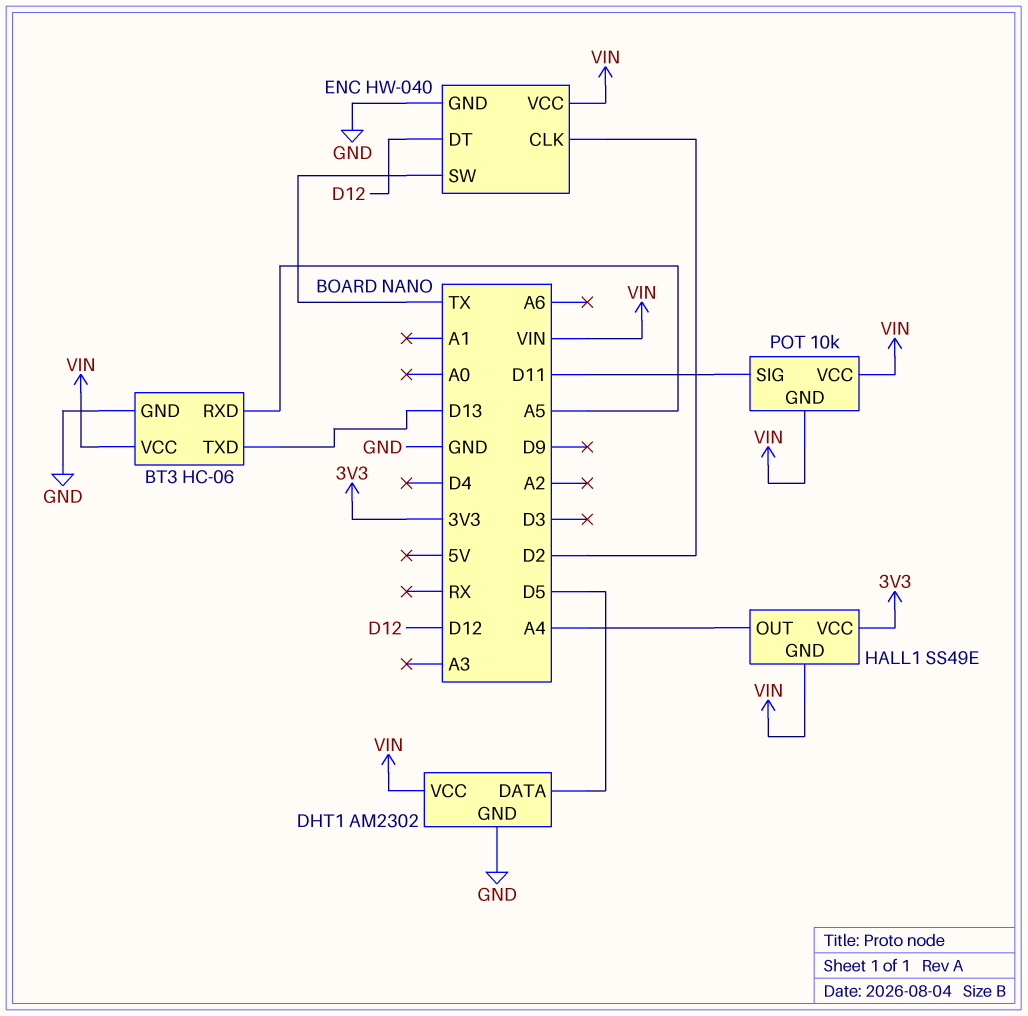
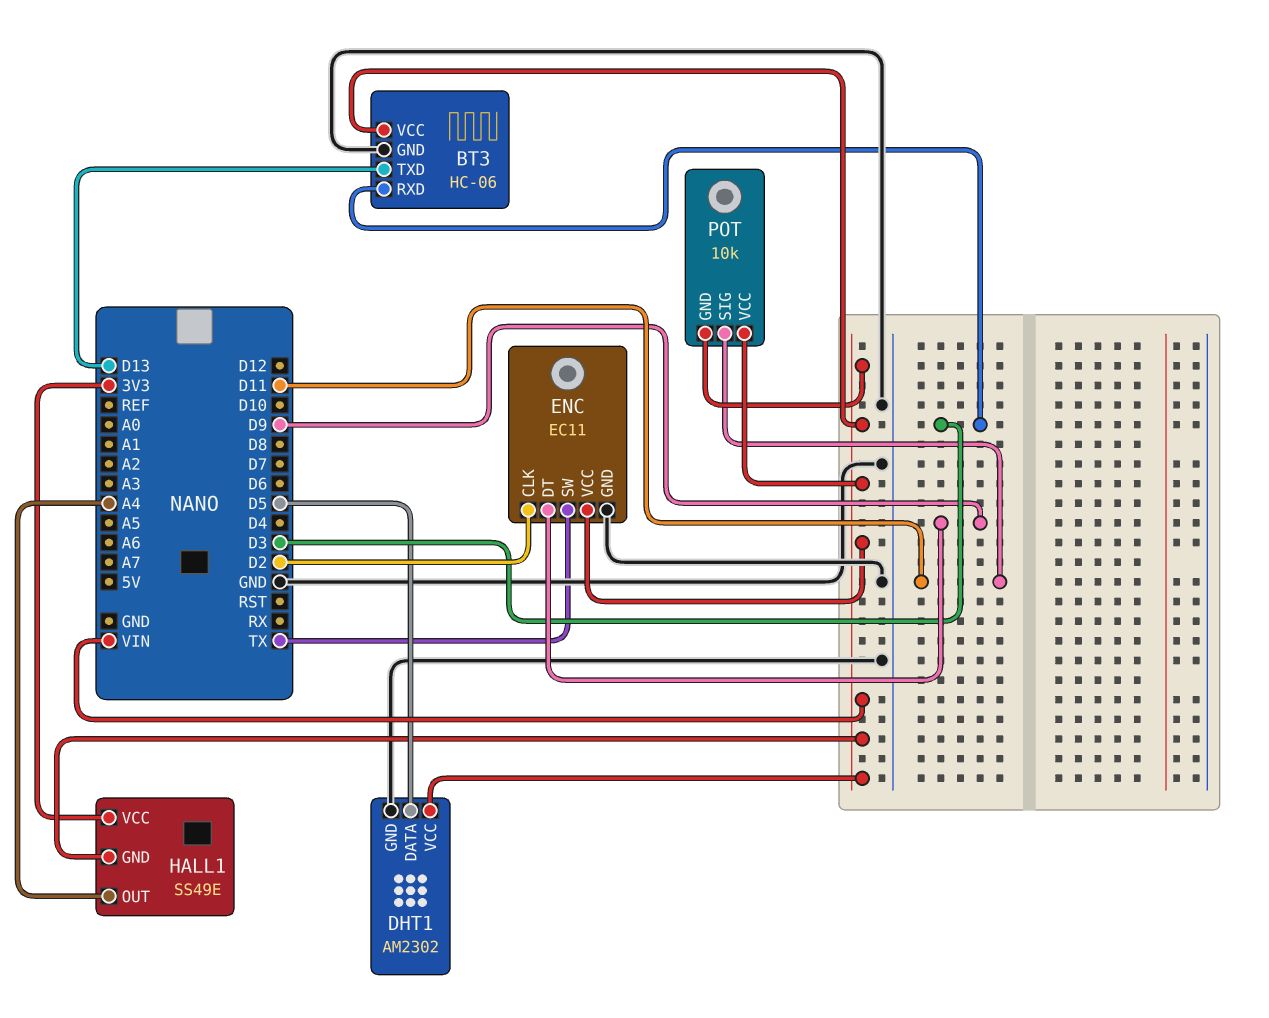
BT3 pin RXD: A5 -> D3
ENC: HW-040 -> EC11
ENC pin DT: D12 -> D9

